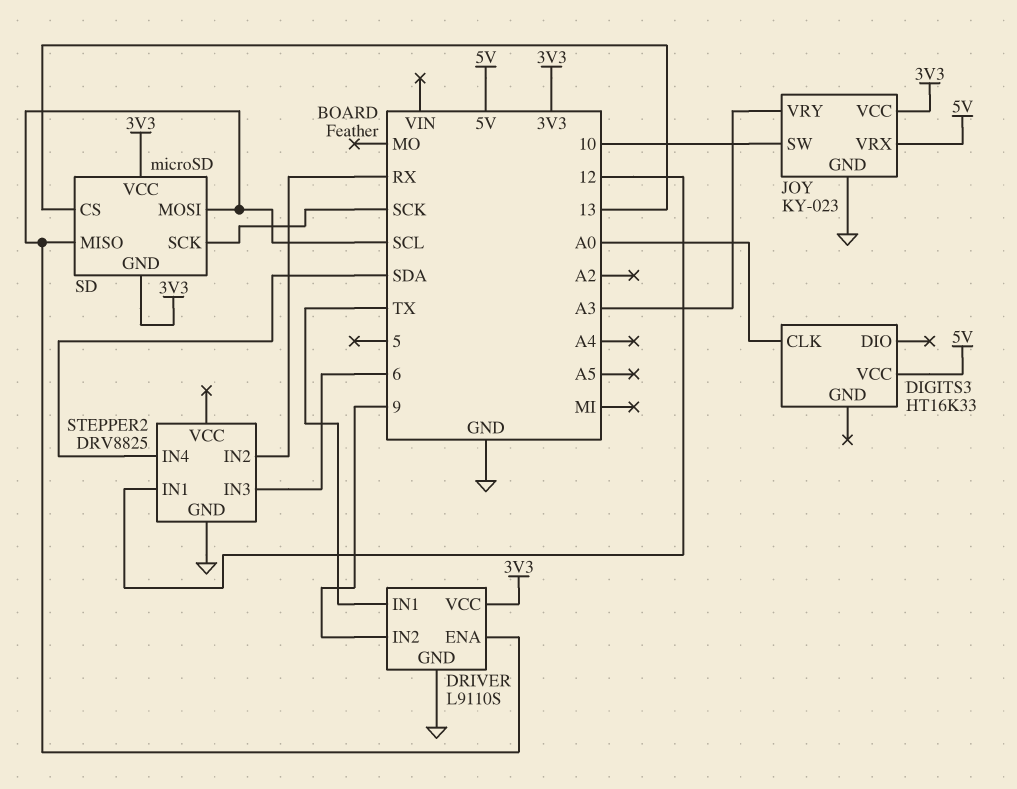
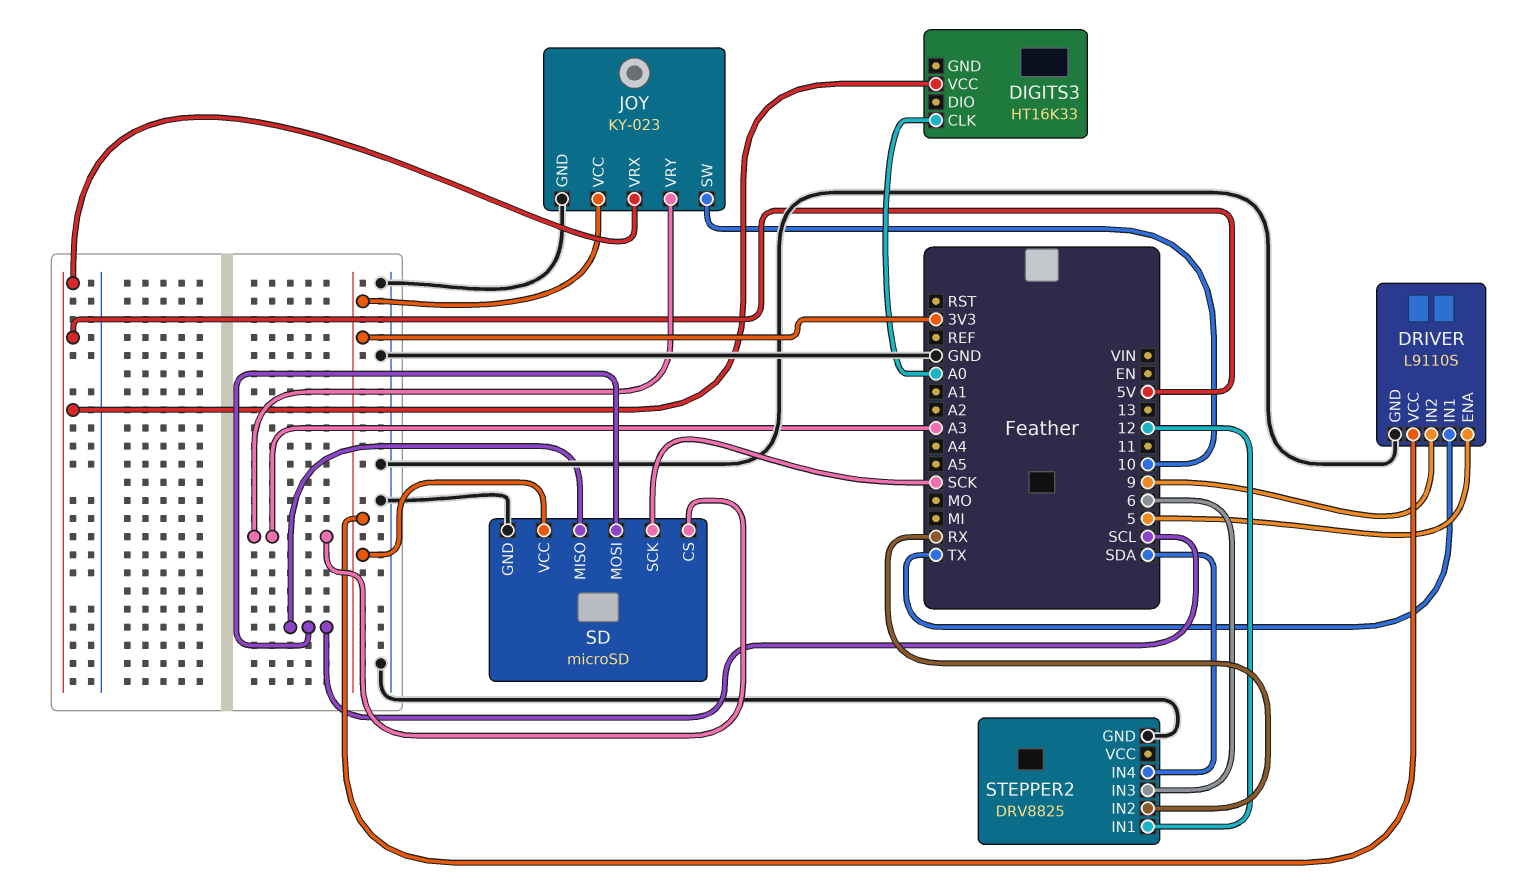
DRIVER pin ENA: SCL -> 5
SD pin CS: 13 -> A3
SD pin GND: 3V3 -> GND

